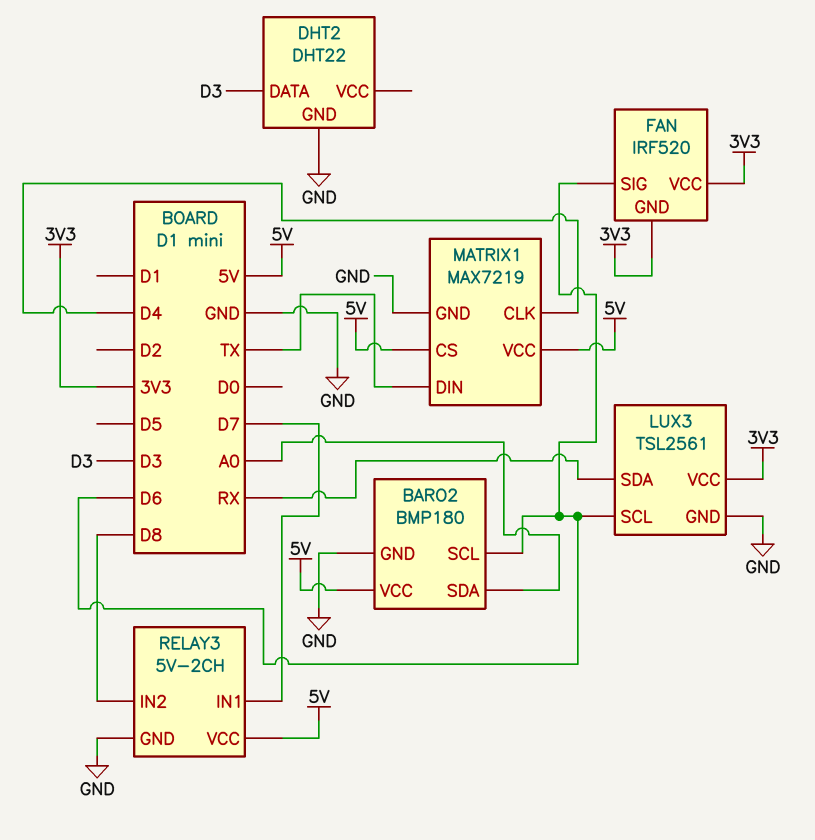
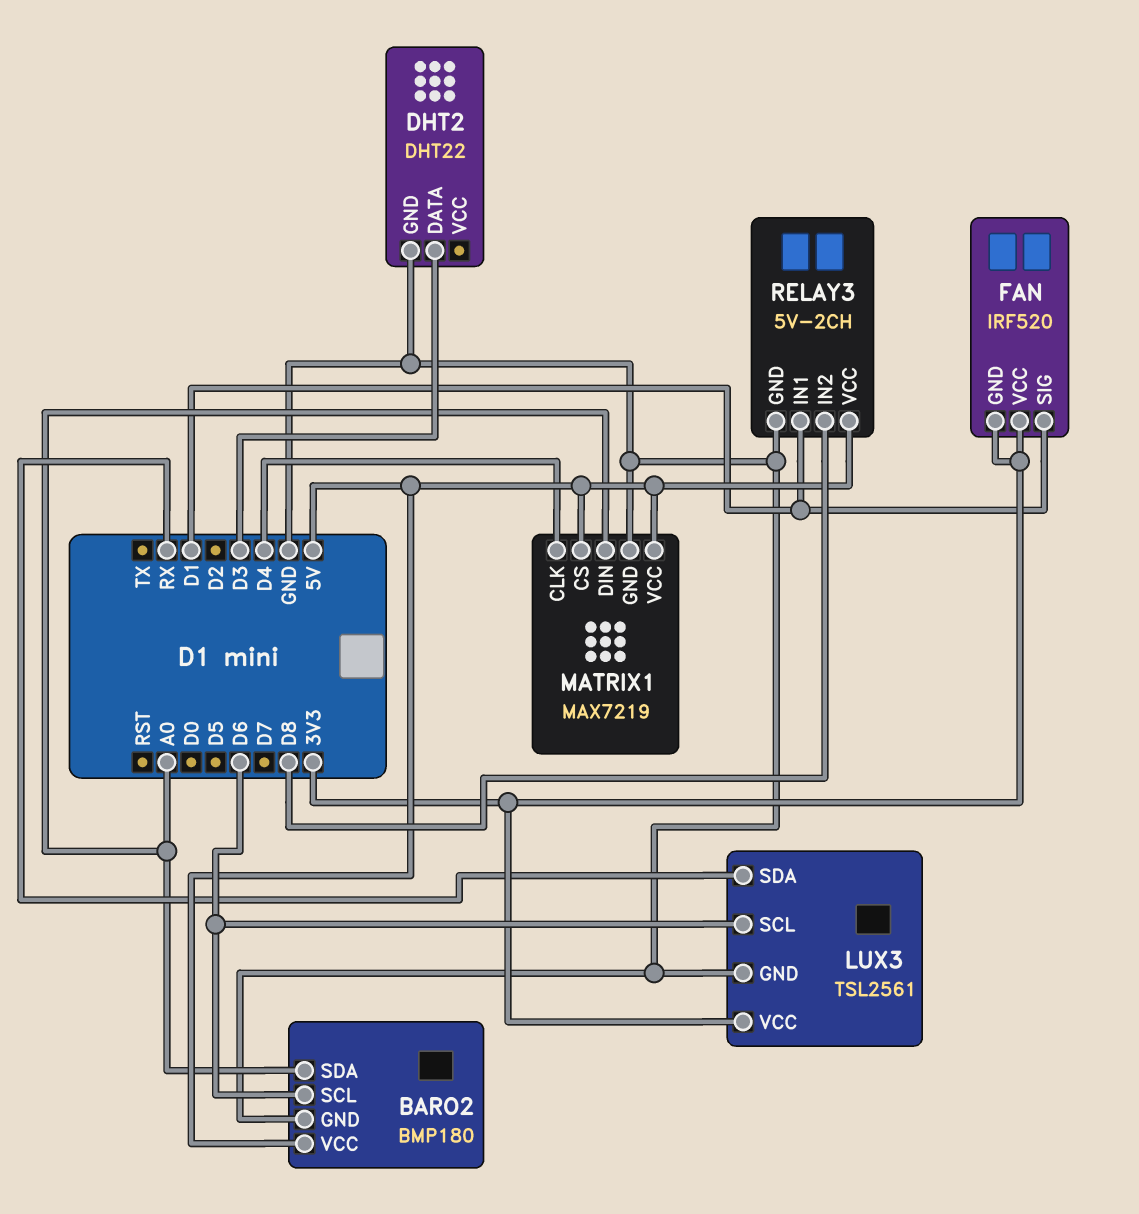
FAN pin SIG: D6 -> D1
MATRIX1 pin DIN: TX -> A0
RELAY3 pin IN1: D7 -> D1

